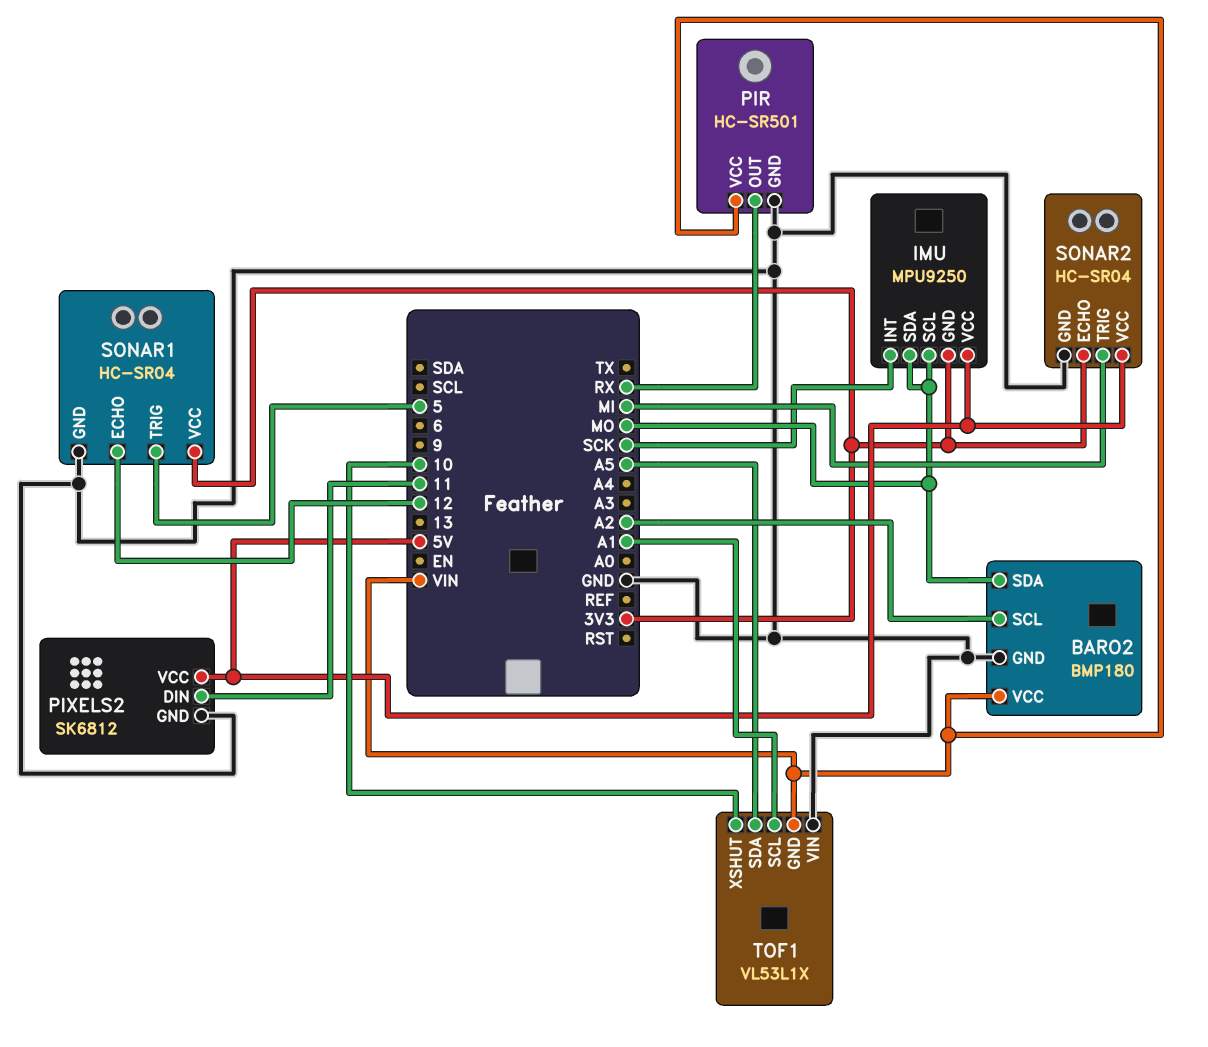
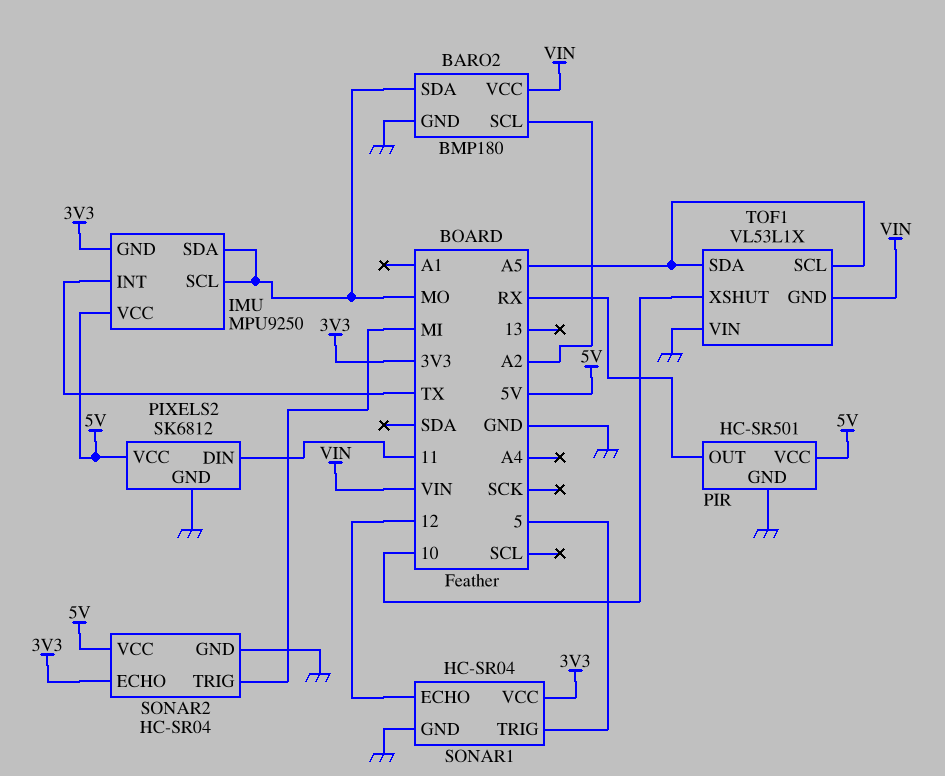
IMU pin INT: SCK -> TX
PIR pin VCC: VIN -> 5V
TOF1 pin SCL: A1 -> A5

